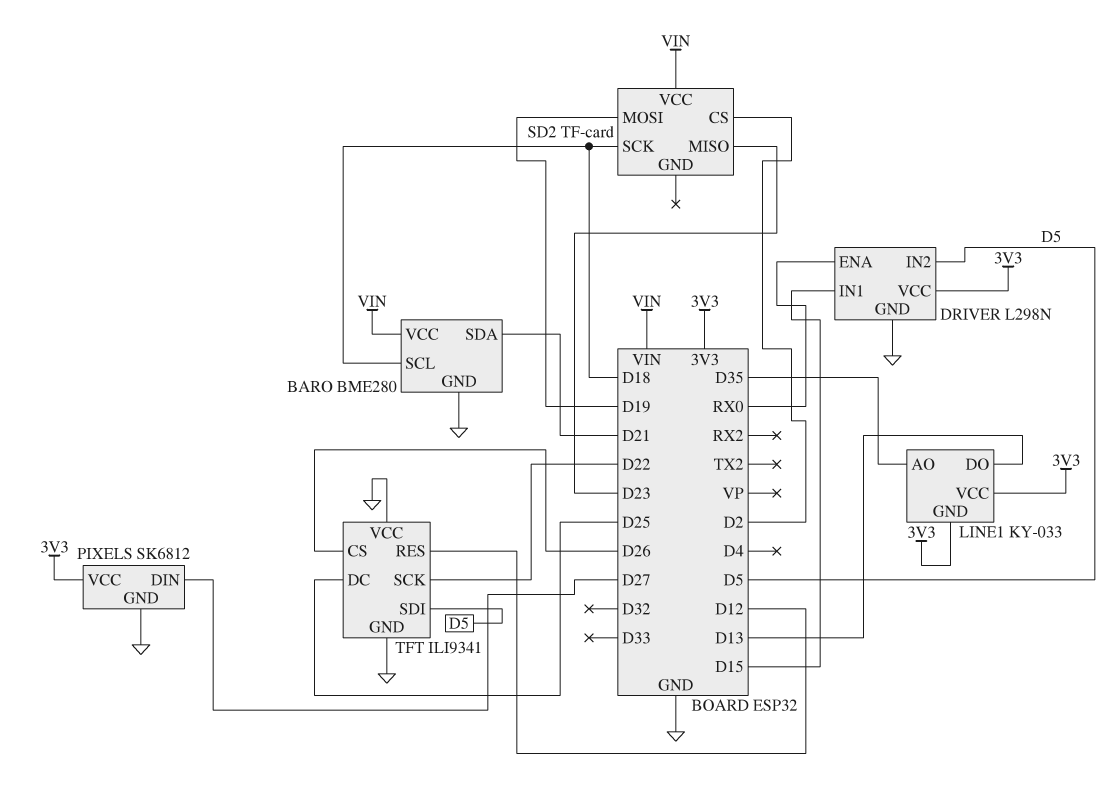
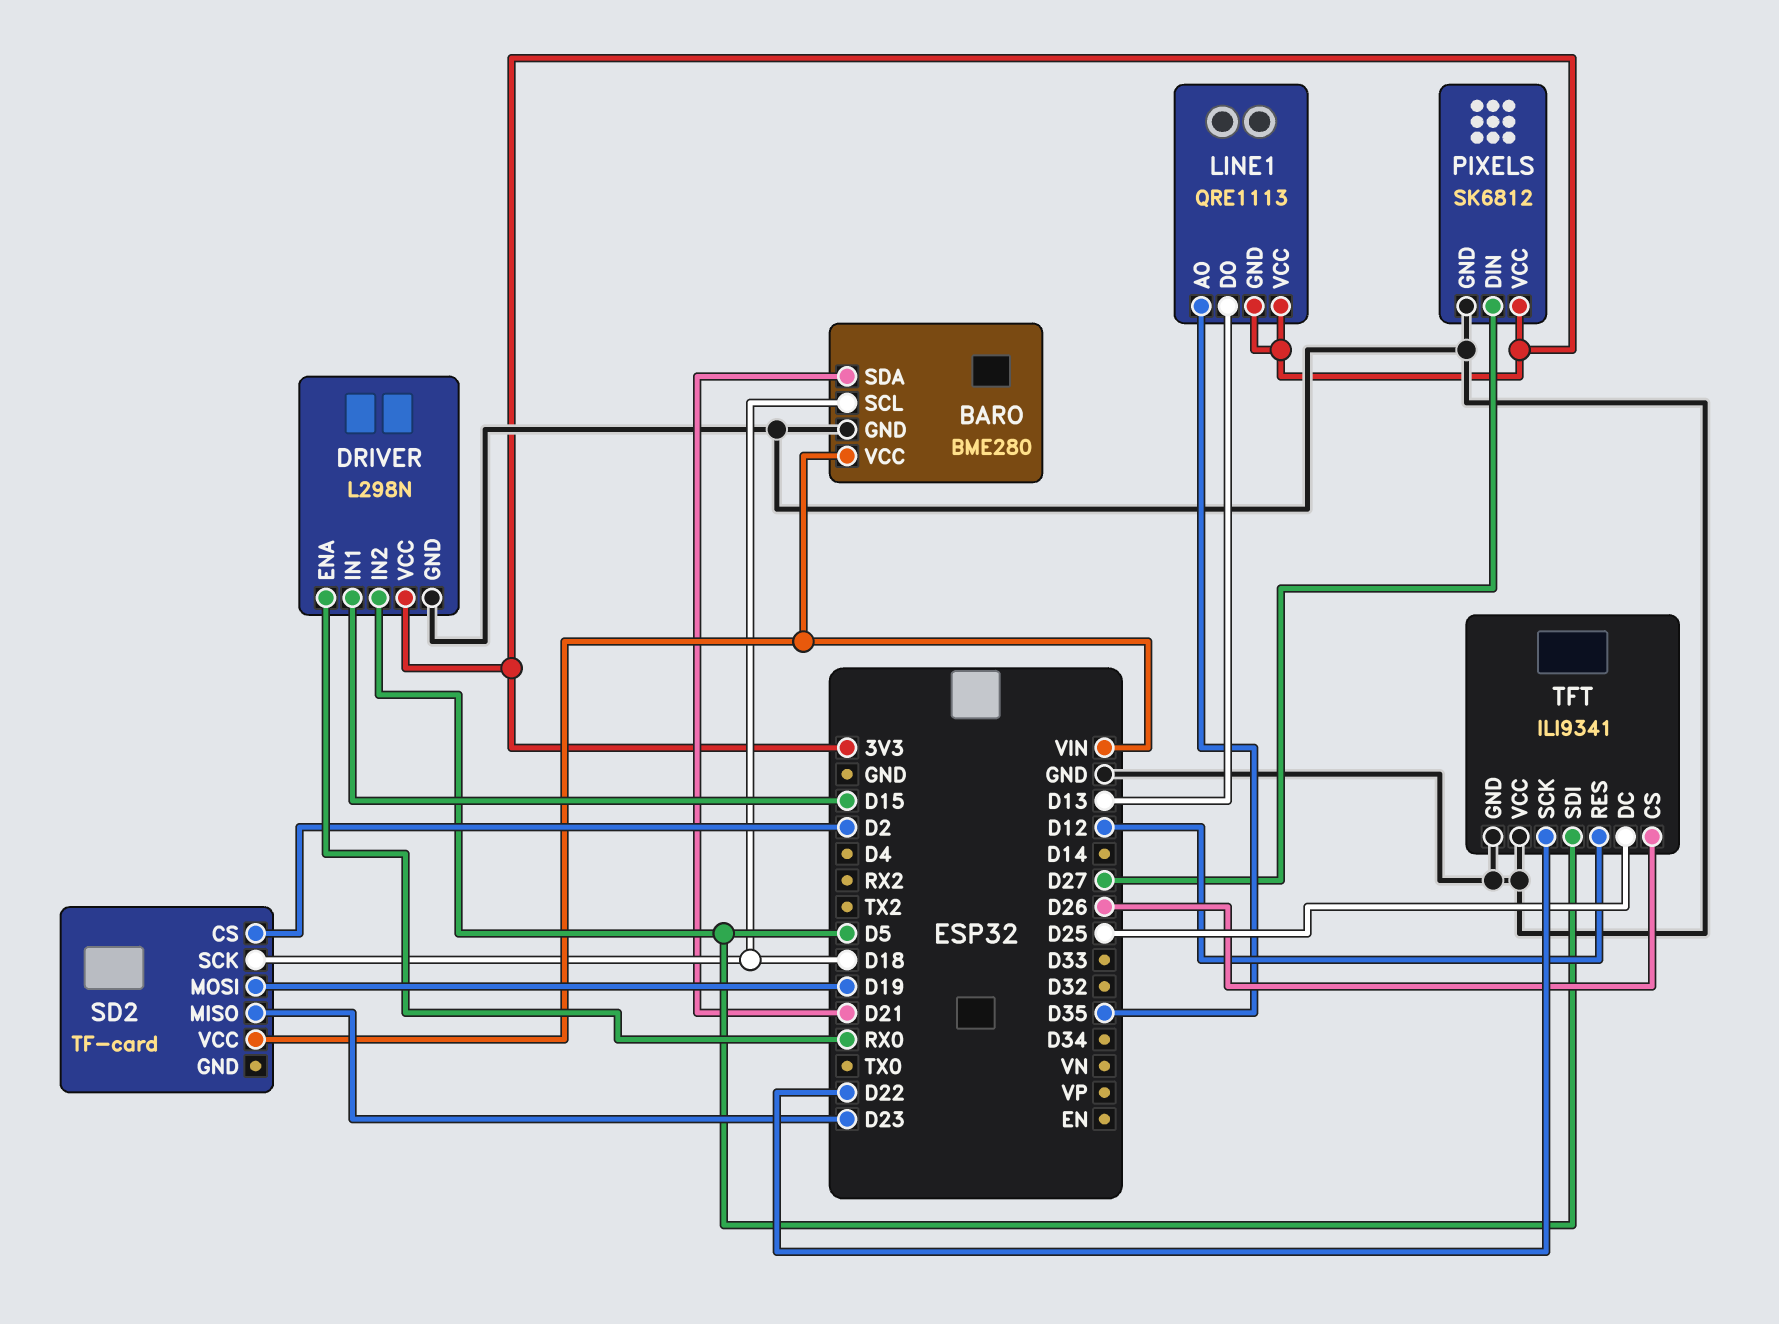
LINE1: KY-033 -> QRE1113

